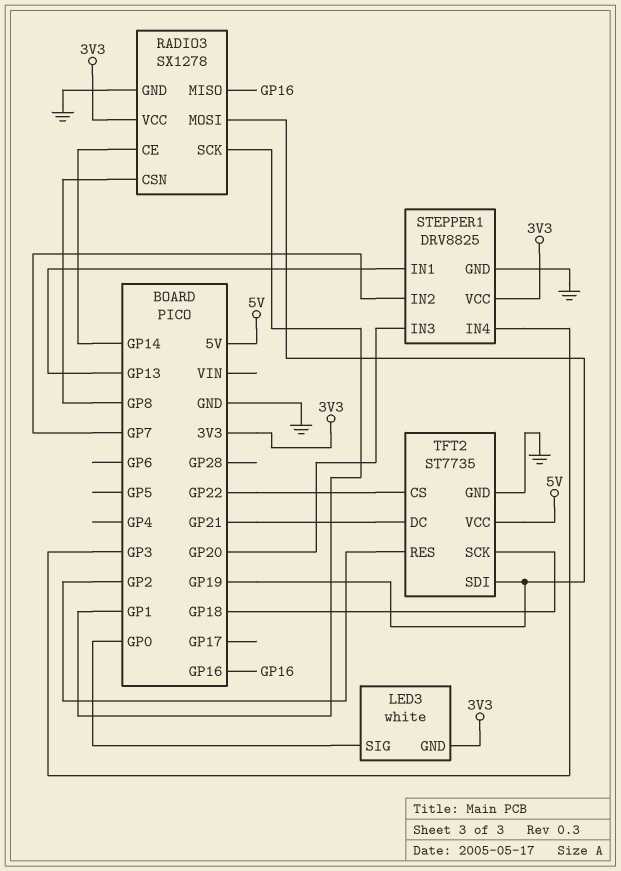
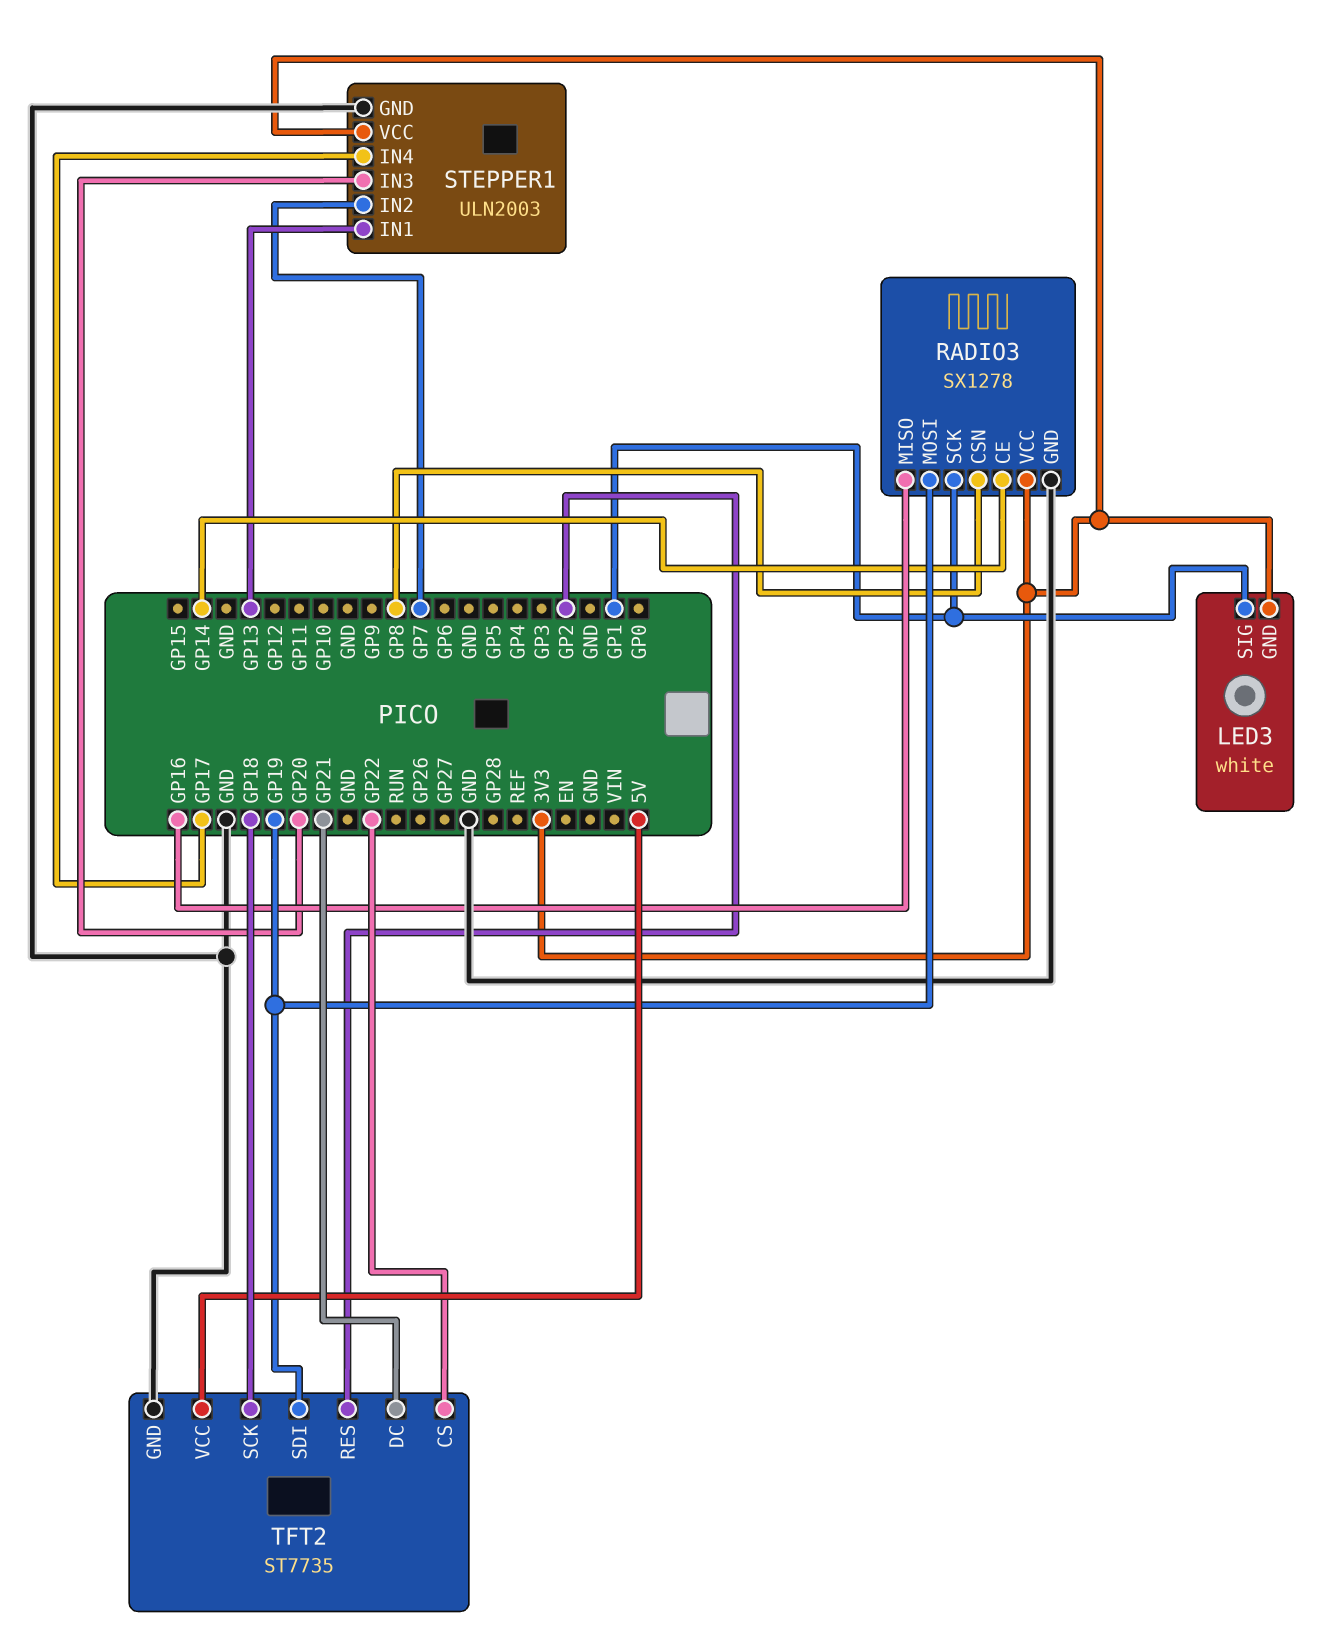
LED3 pin SIG: GP0 -> GP1
STEPPER1: DRV8825 -> ULN2003
STEPPER1 pin IN4: GP3 -> GP17

